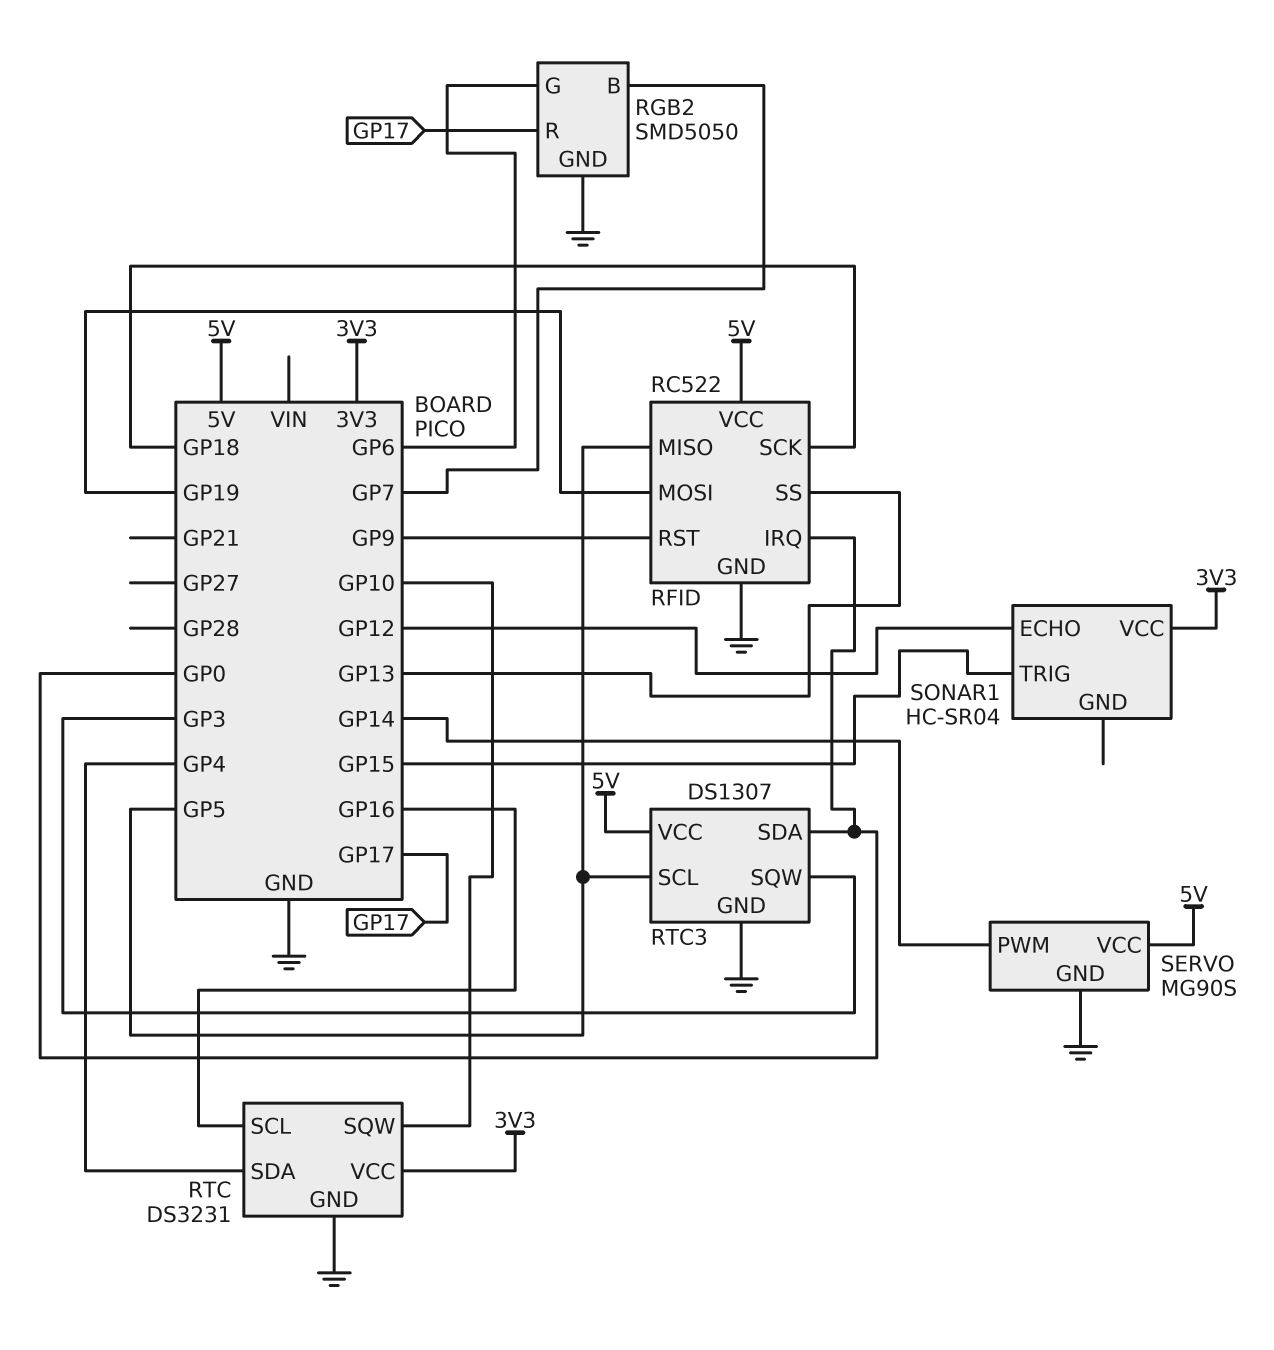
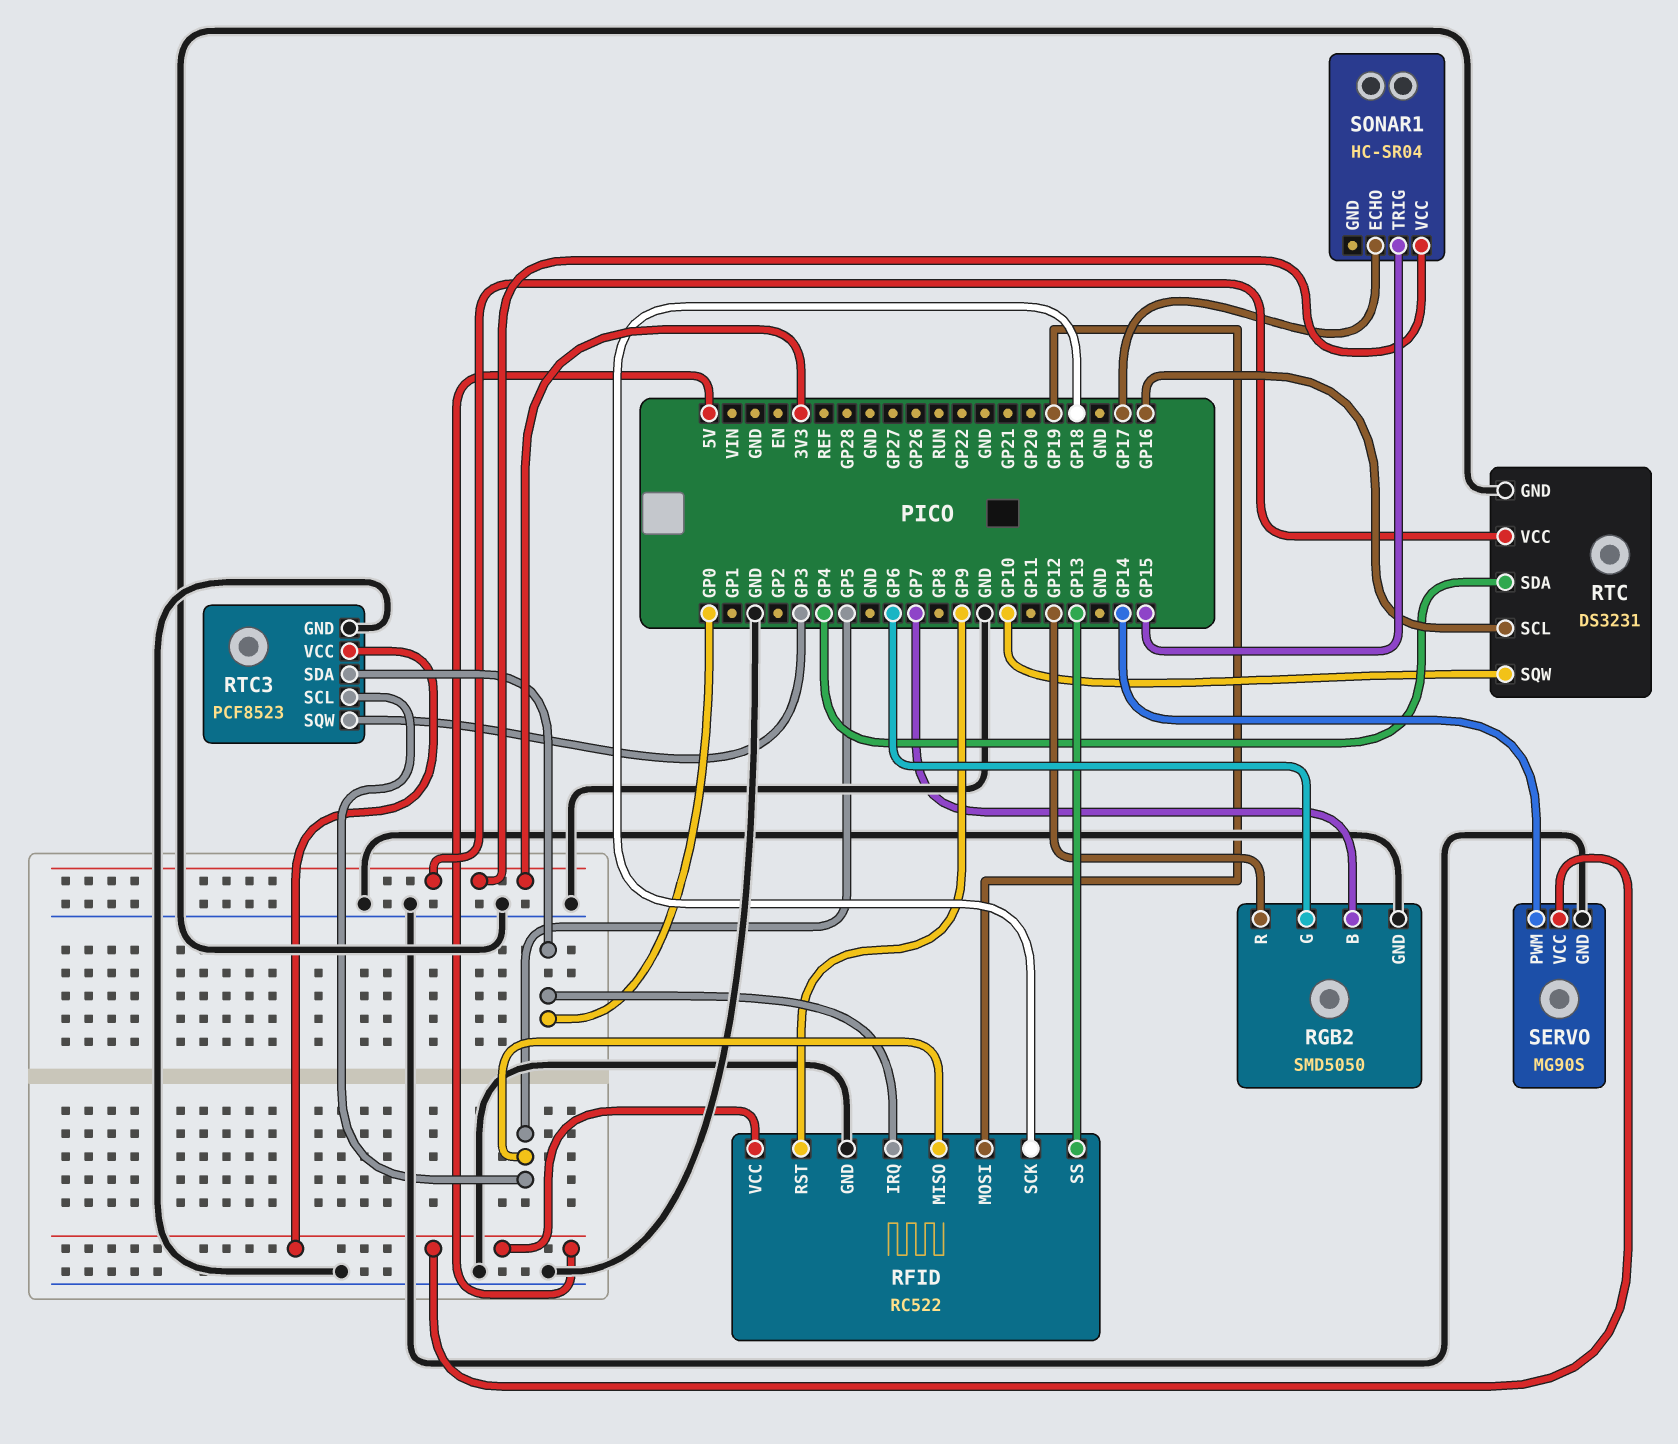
RGB2 pin R: GP17 -> GP12
RTC3: DS1307 -> PCF8523
SONAR1 pin ECHO: GP12 -> GP17

